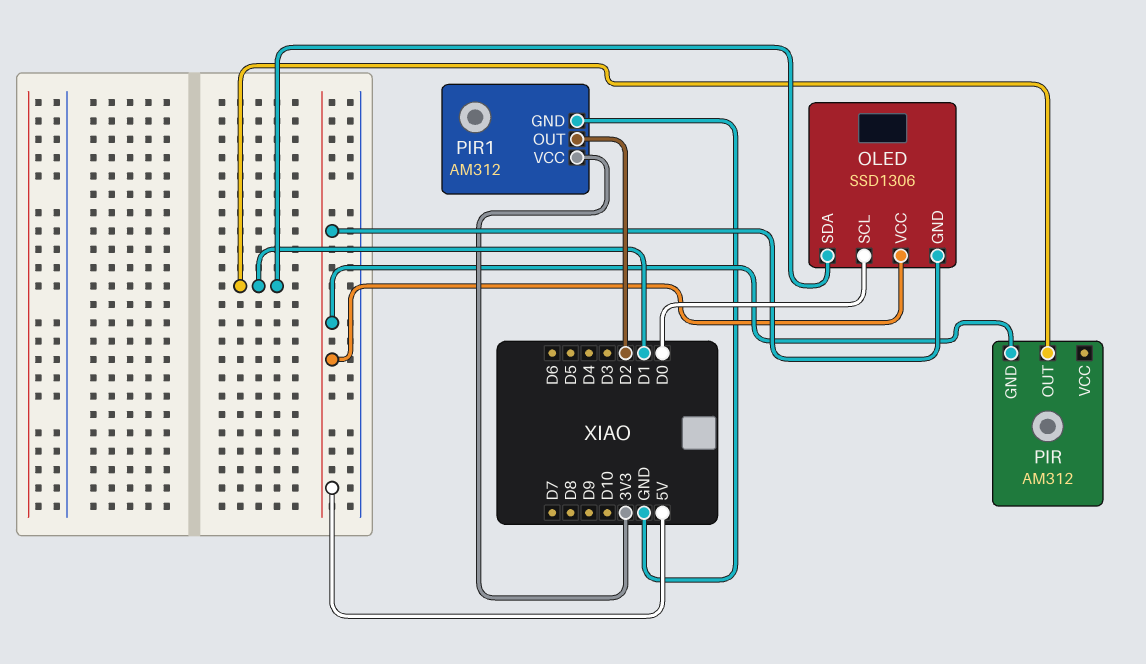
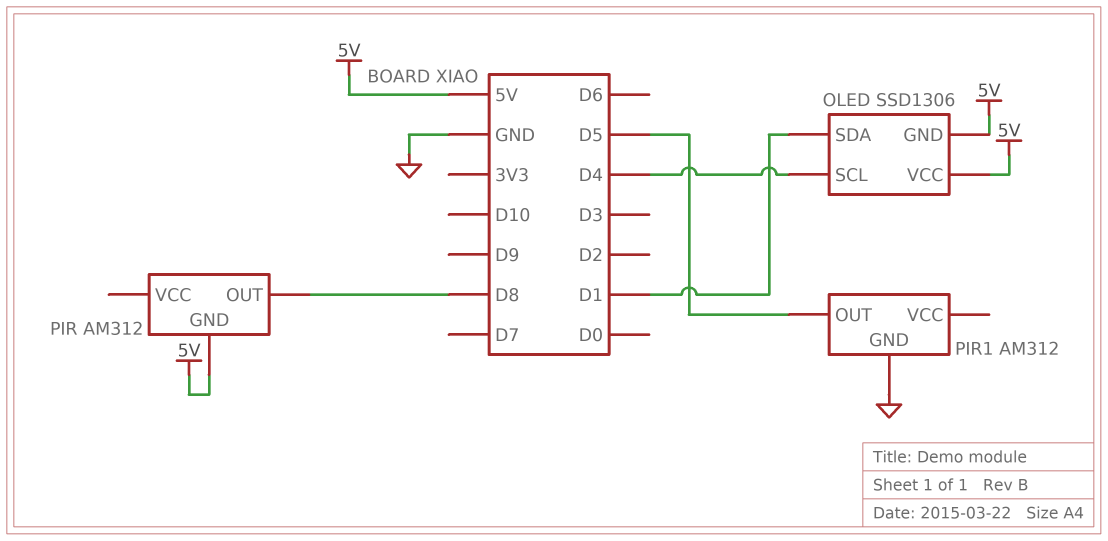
OLED pin SCL: D0 -> D4
PIR pin OUT: D1 -> D8
PIR1 pin OUT: D2 -> D5
PIR1 pin VCC: 3V3 -> none

